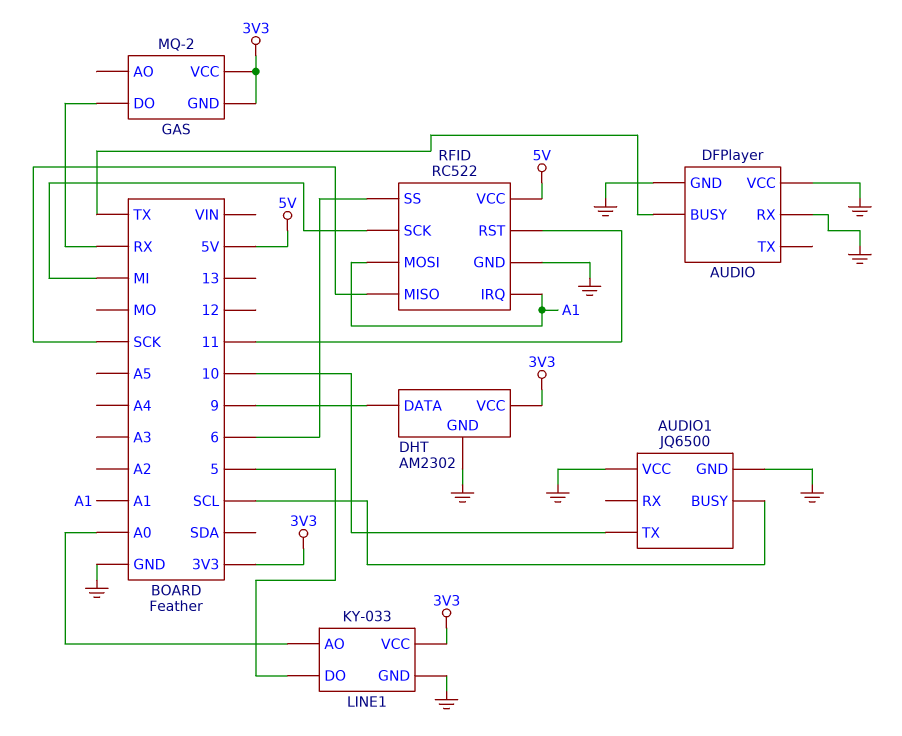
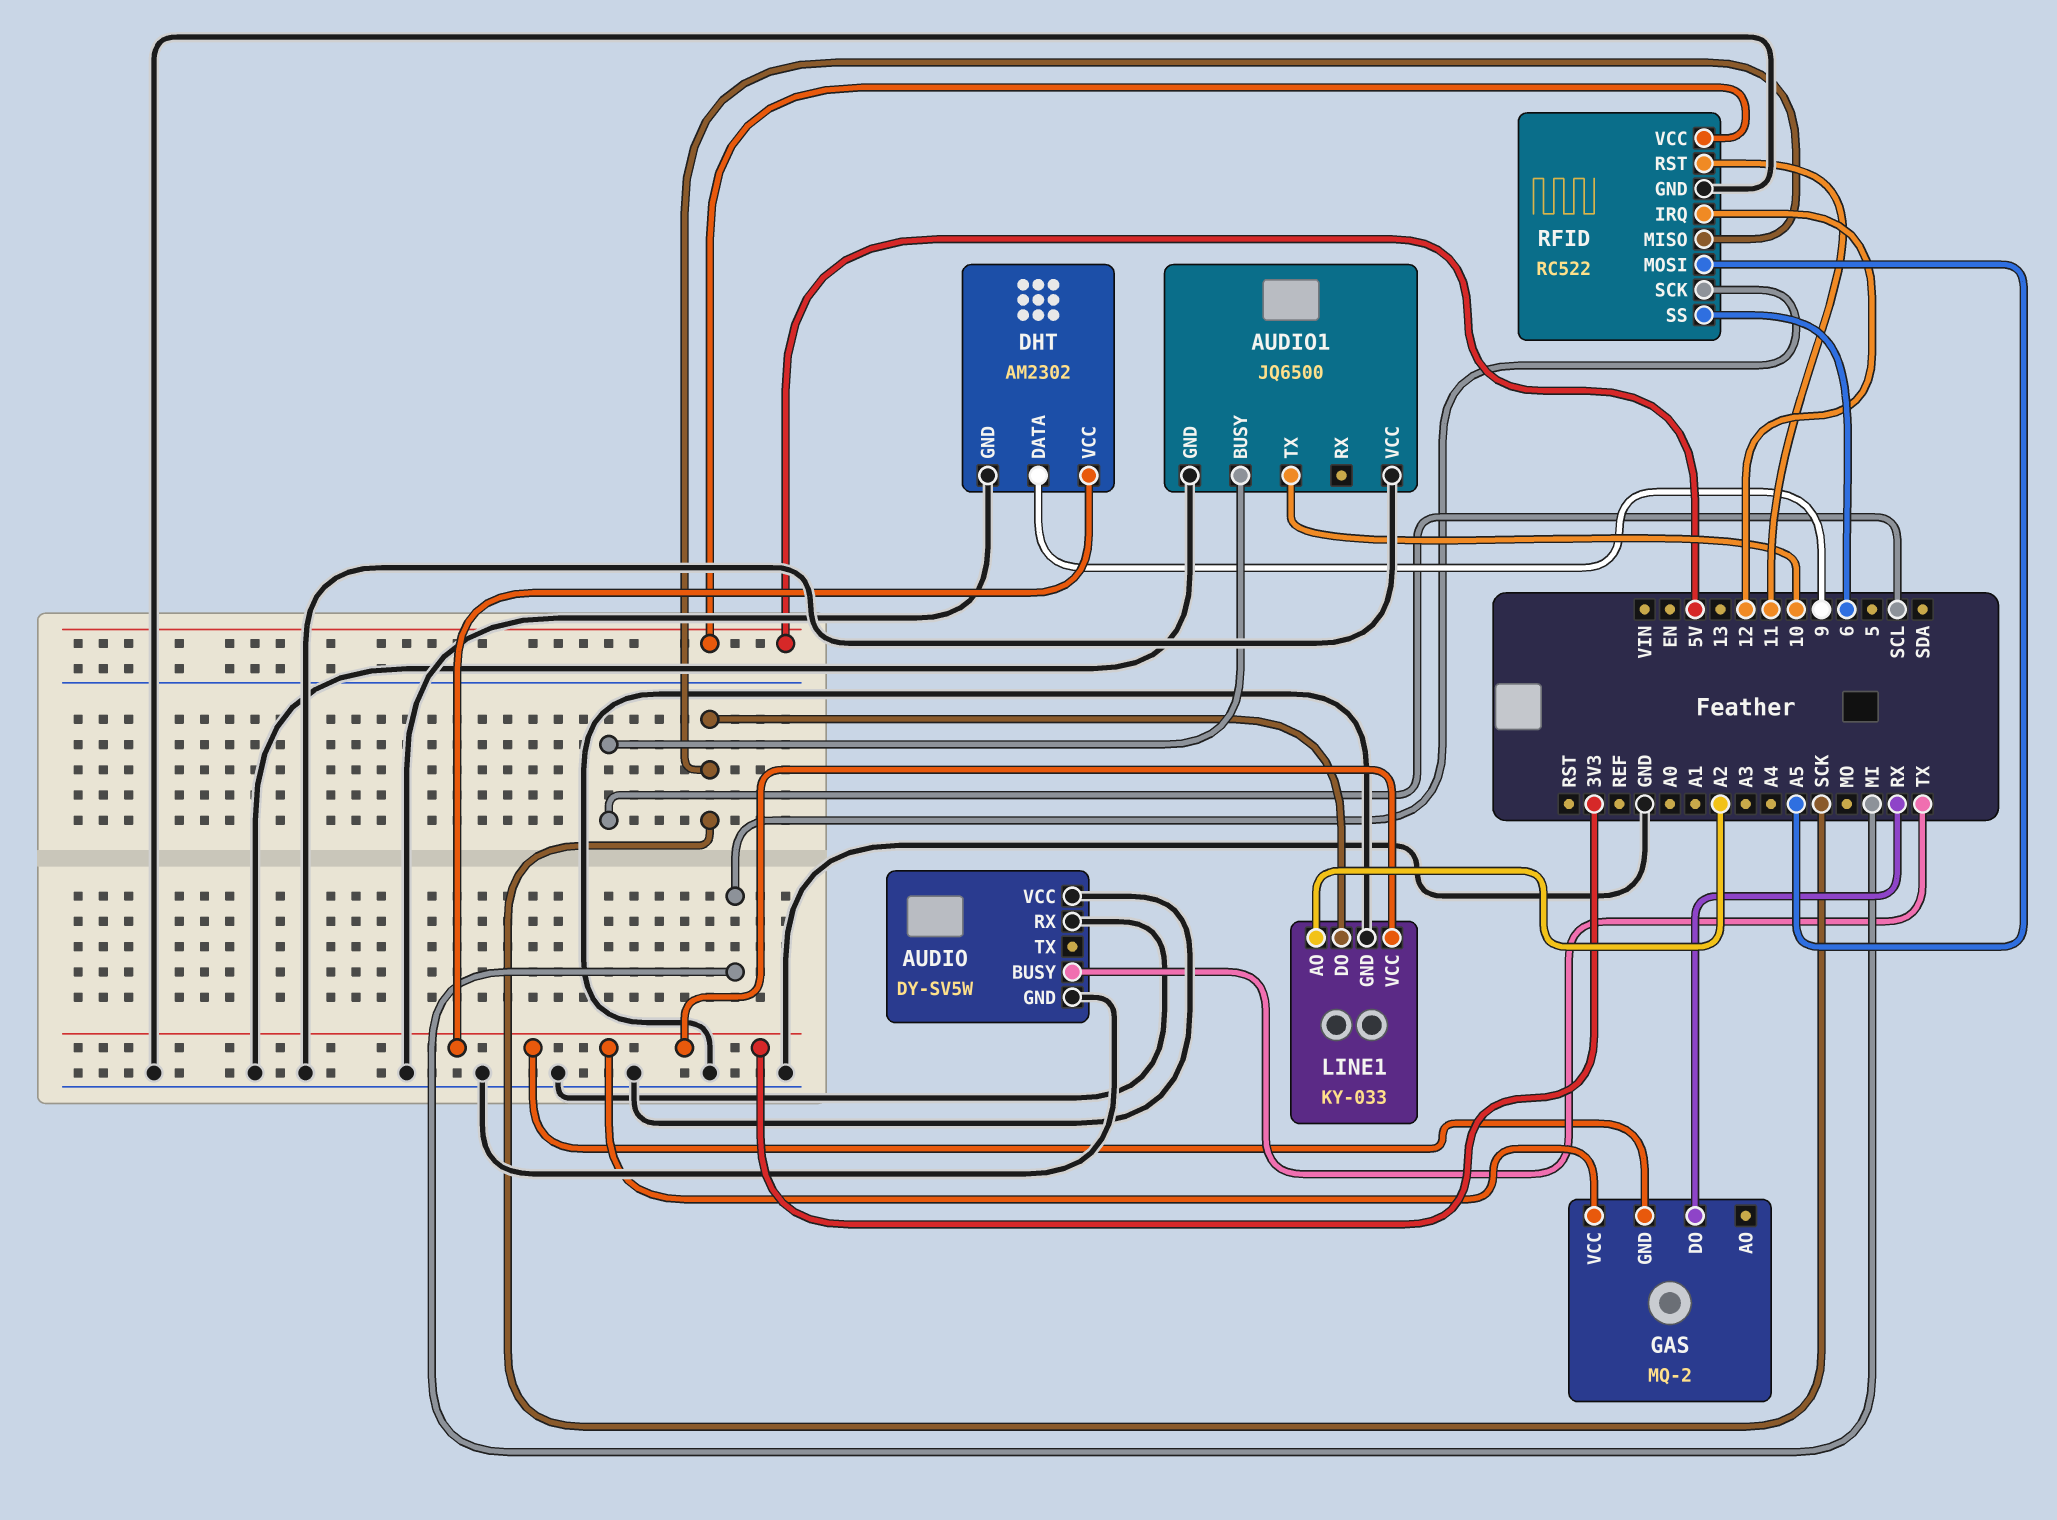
AUDIO: DFPlayer -> DY-SV5W
LINE1 pin AO: A0 -> A2
LINE1 pin DO: 5 -> SCK
RFID pin IRQ: A1 -> 12
RFID pin MOSI: A1 -> A5

